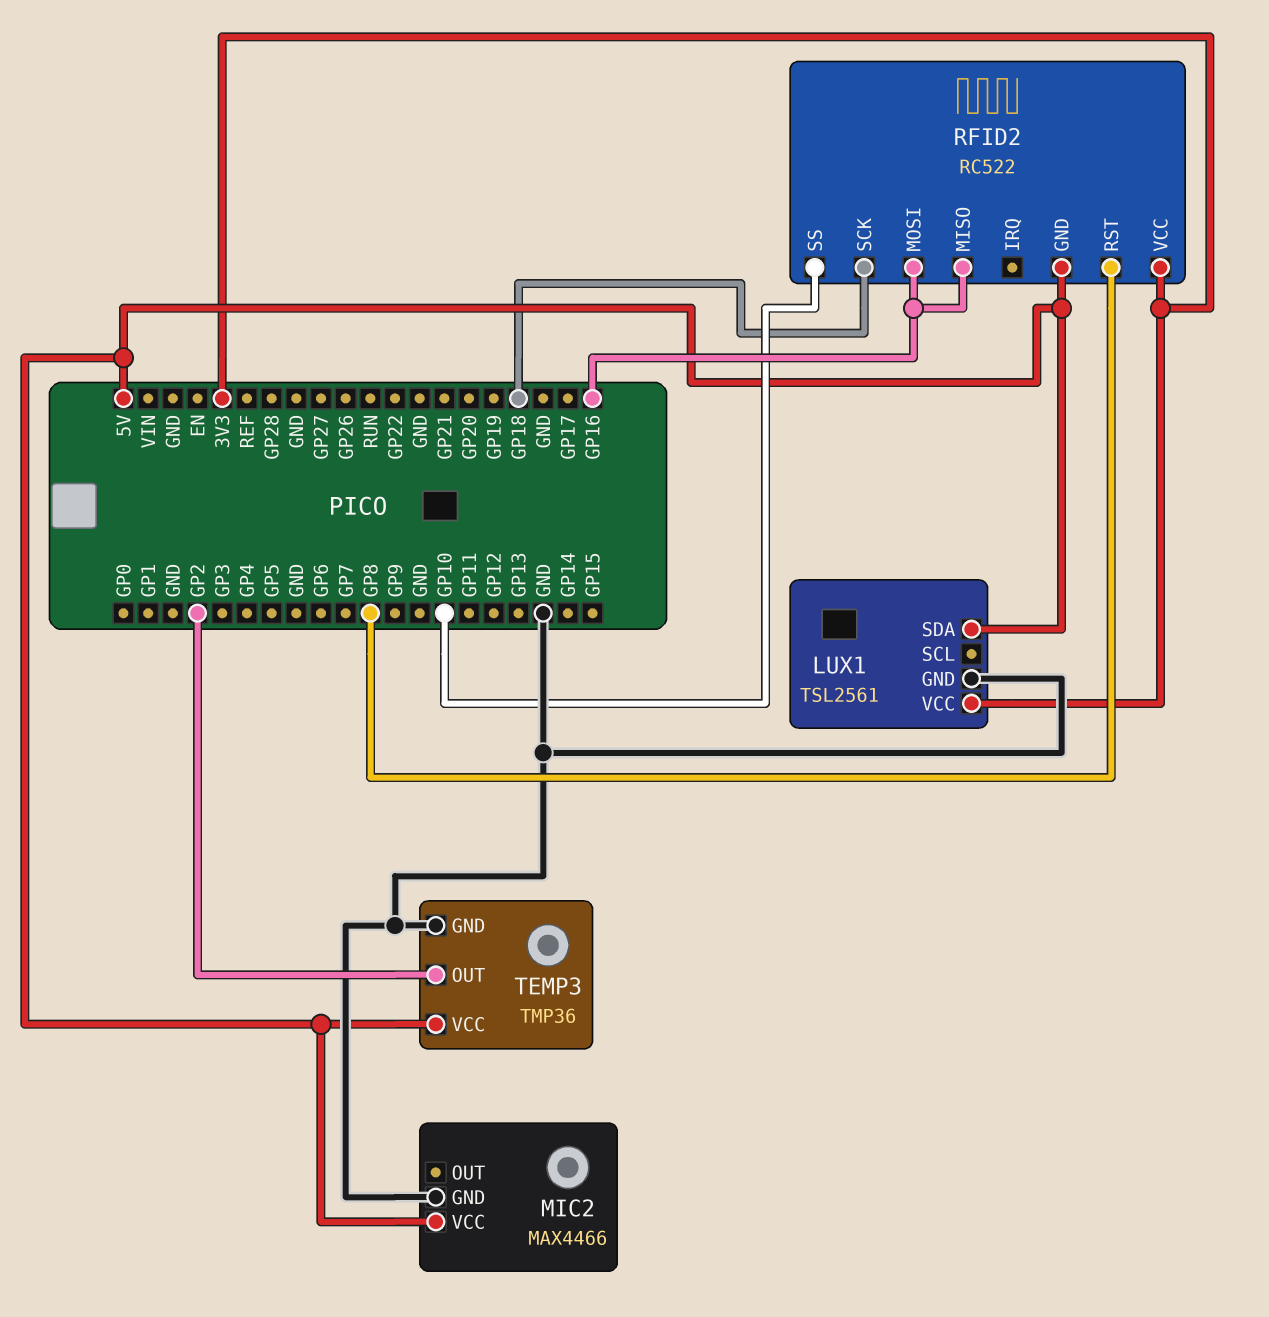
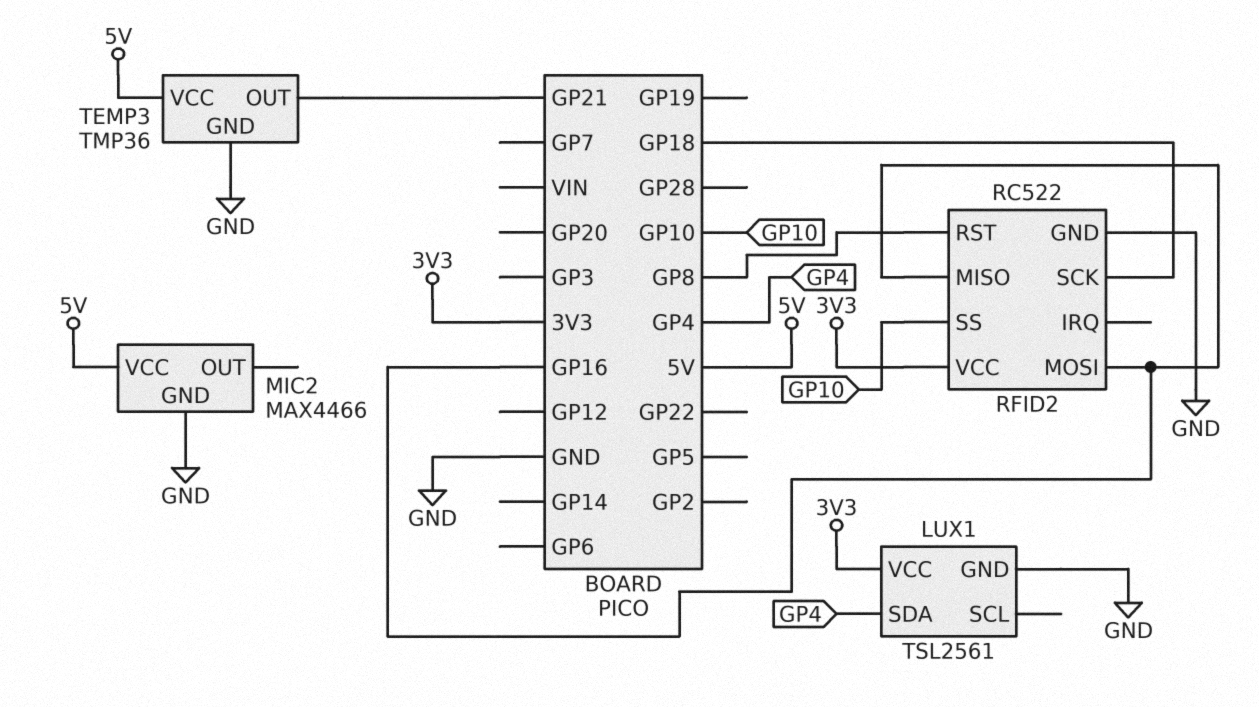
LUX1 pin SDA: 5V -> GP4
RFID2 pin GND: 5V -> GND
TEMP3 pin OUT: GP2 -> GP21

